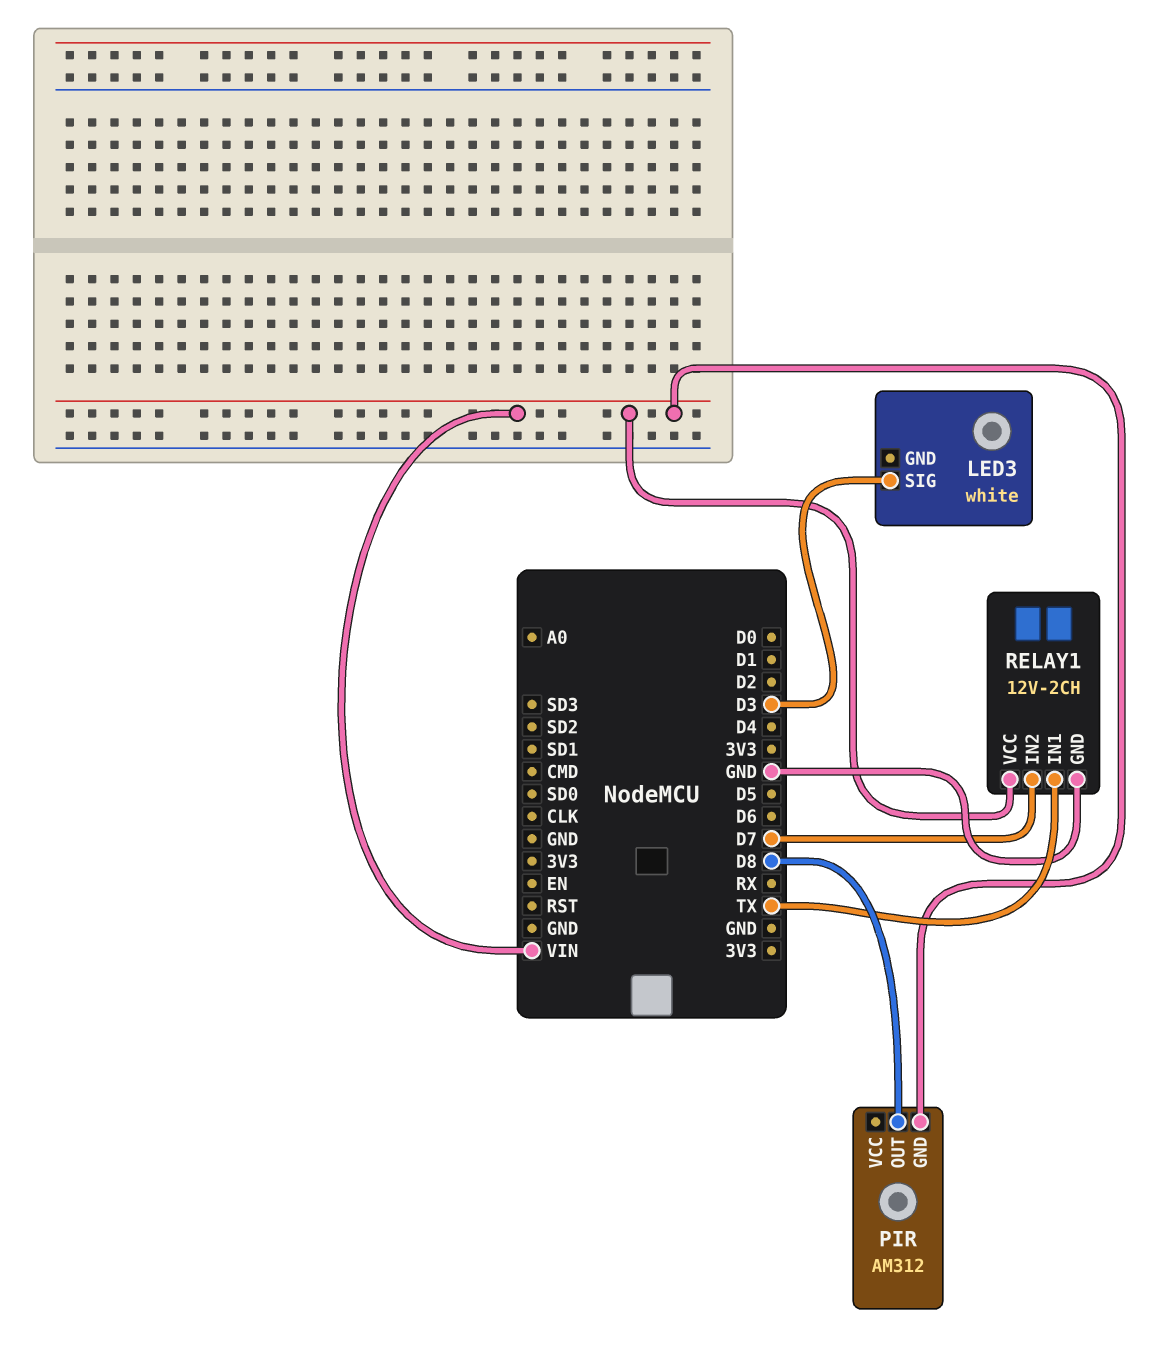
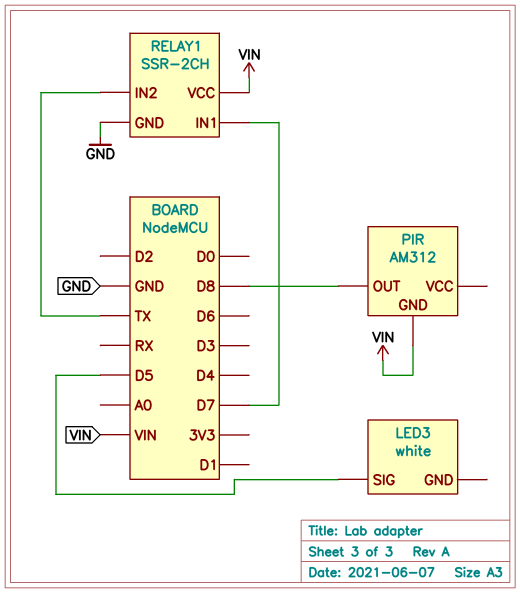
LED3 pin SIG: D3 -> D5
RELAY1: 12V-2CH -> SSR-2CH
RELAY1 pin IN1: TX -> D7
RELAY1 pin IN2: D7 -> TX

